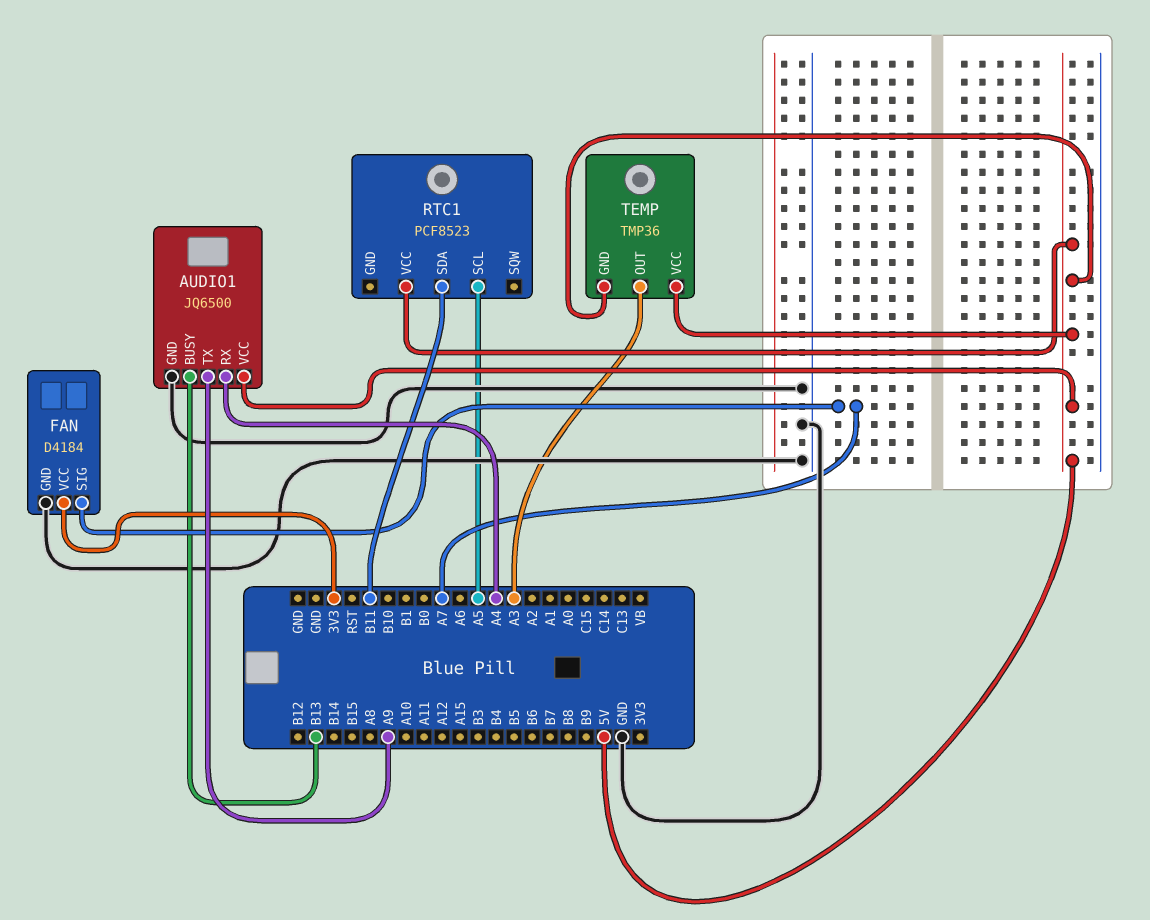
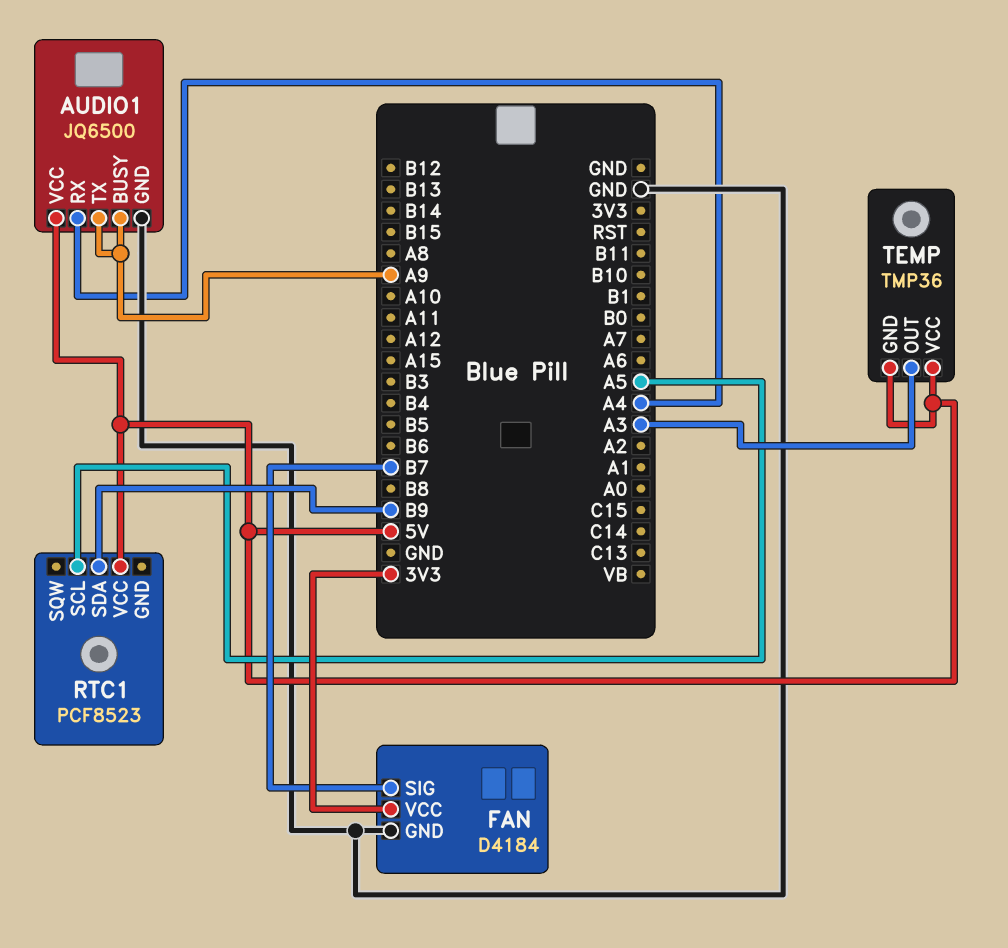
AUDIO1 pin BUSY: B13 -> A9
FAN pin SIG: A7 -> B7
RTC1 pin SDA: B11 -> B9

